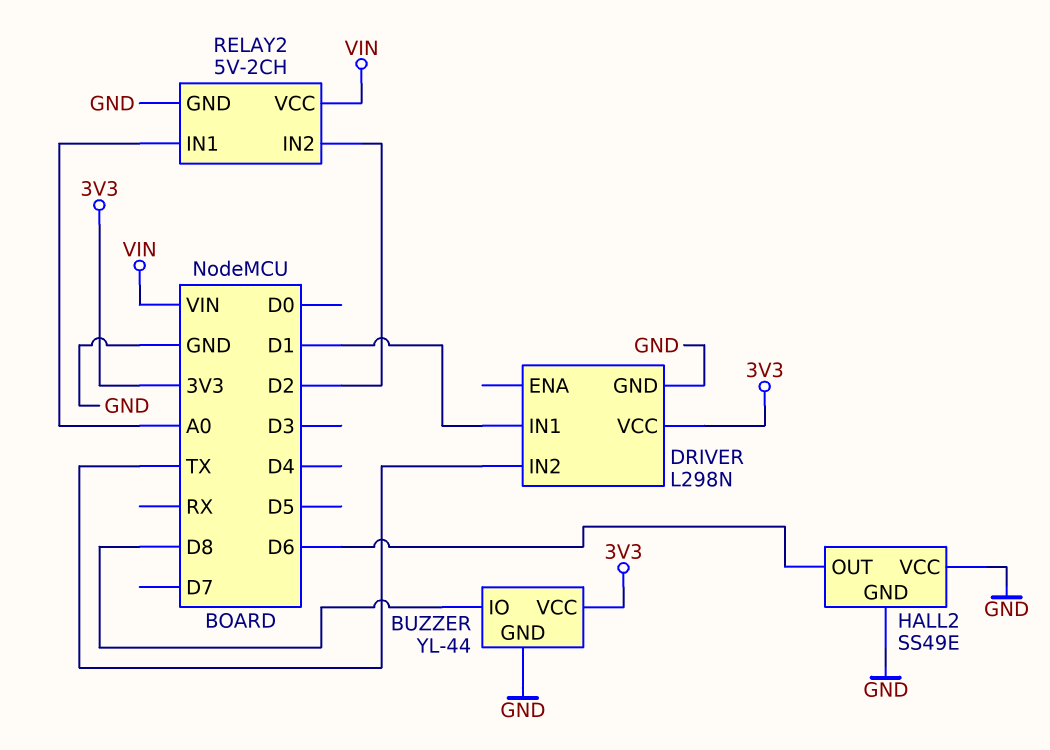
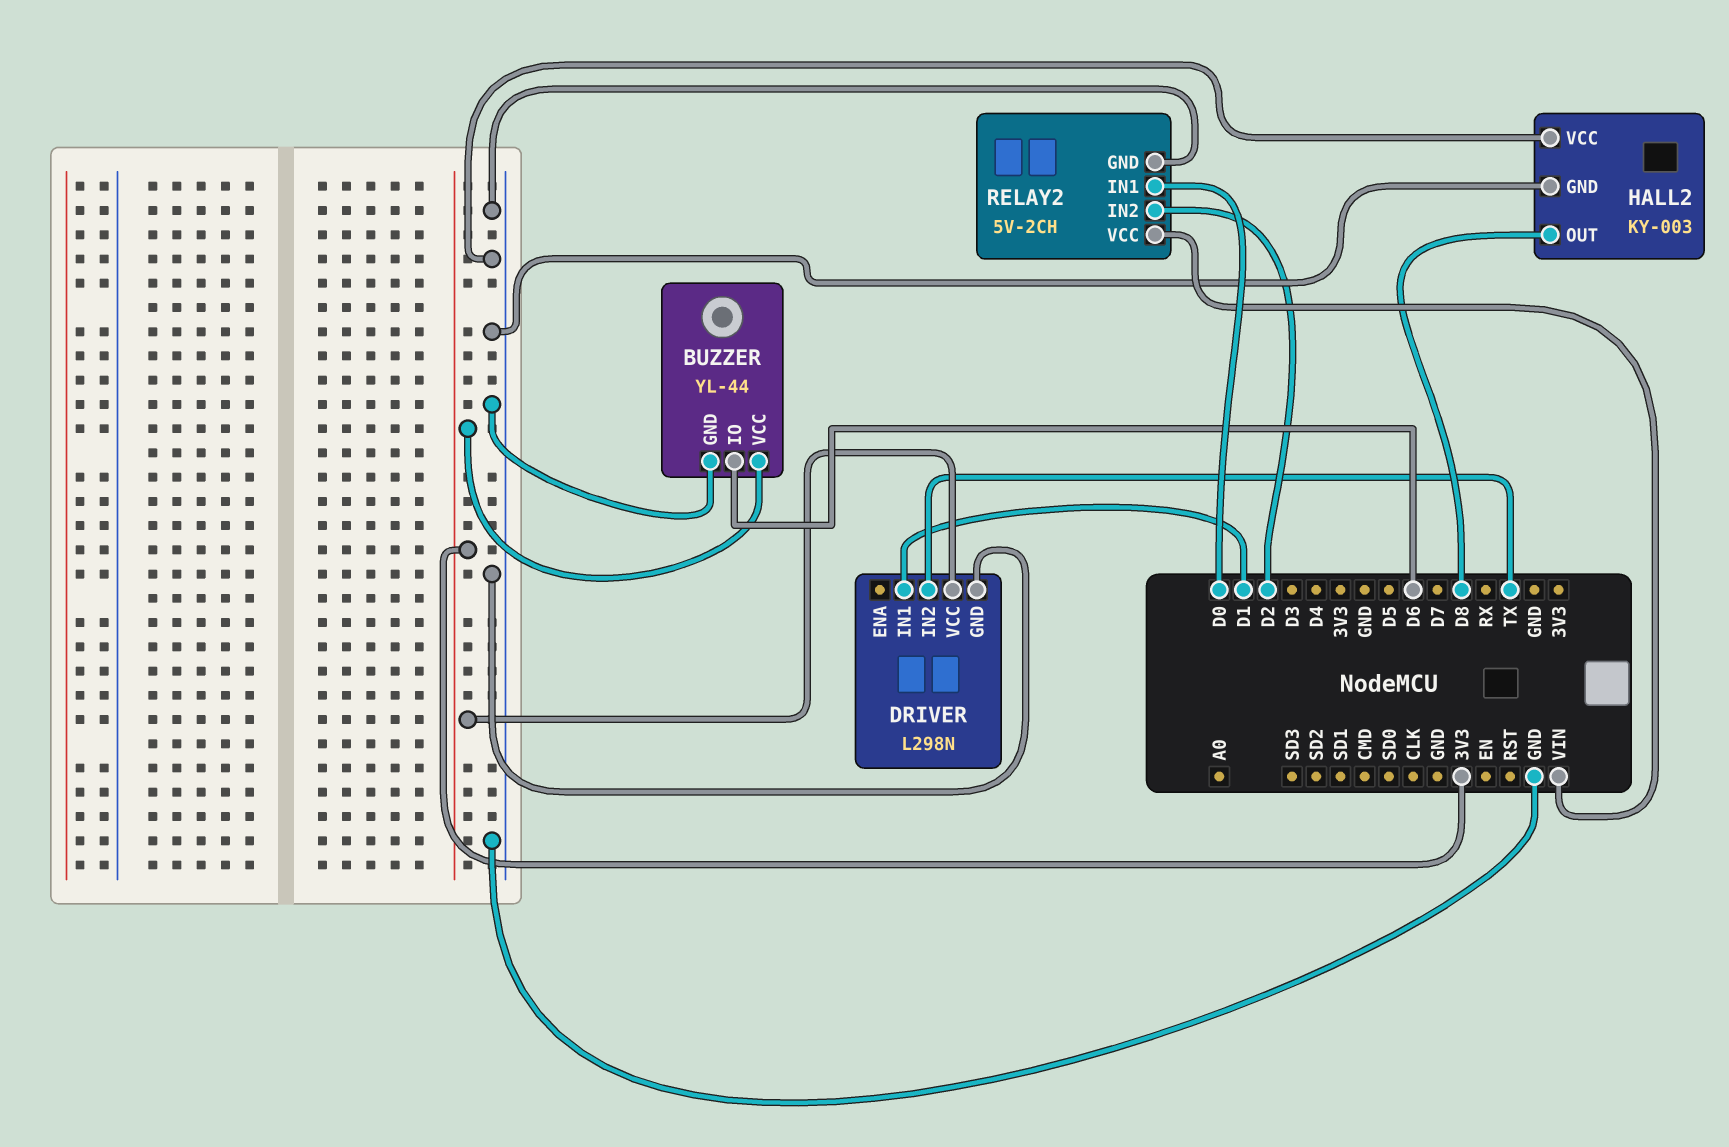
BUZZER pin IO: D8 -> D6
HALL2: SS49E -> KY-003
HALL2 pin OUT: D6 -> D8
RELAY2 pin IN1: A0 -> D0

